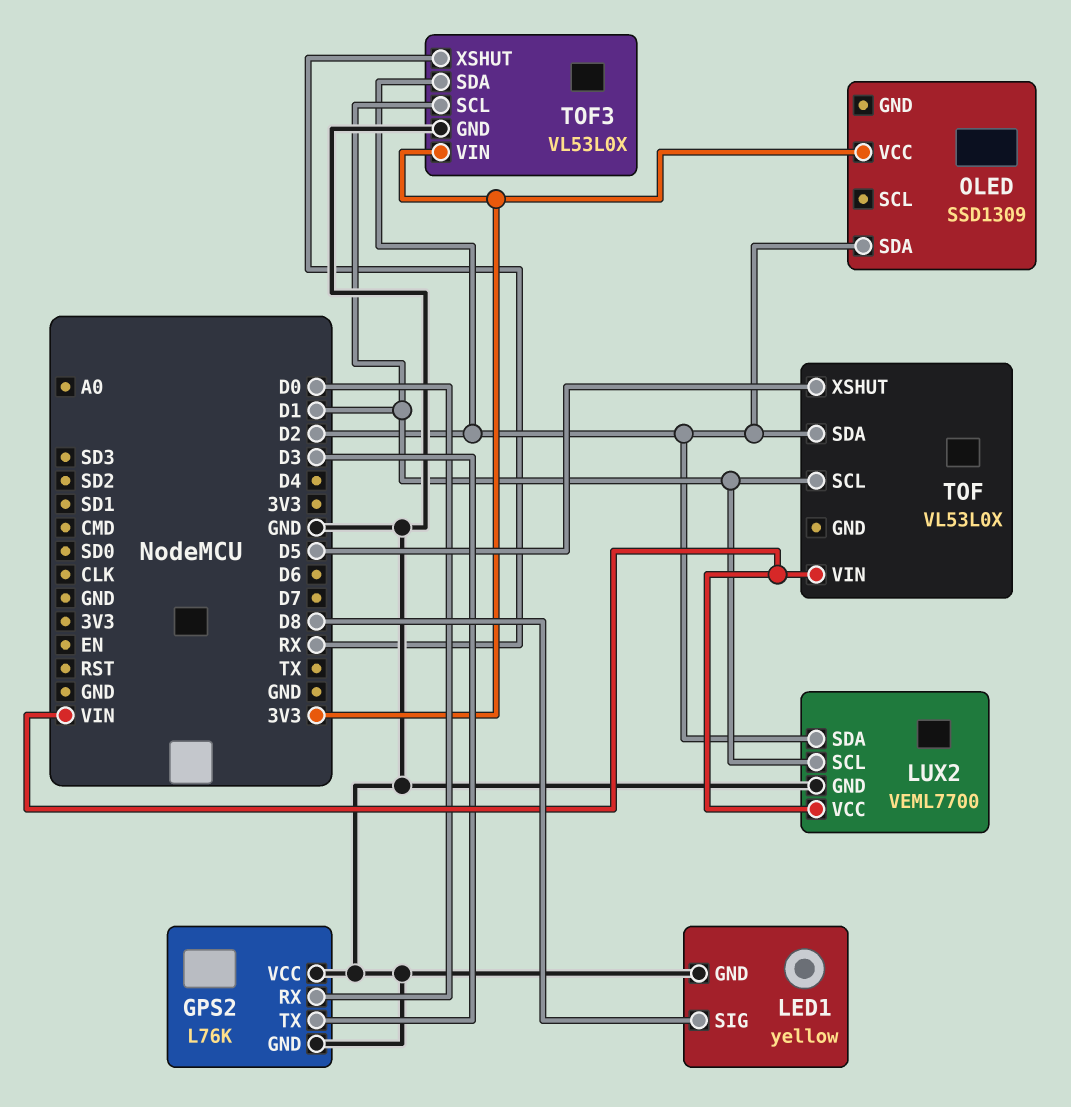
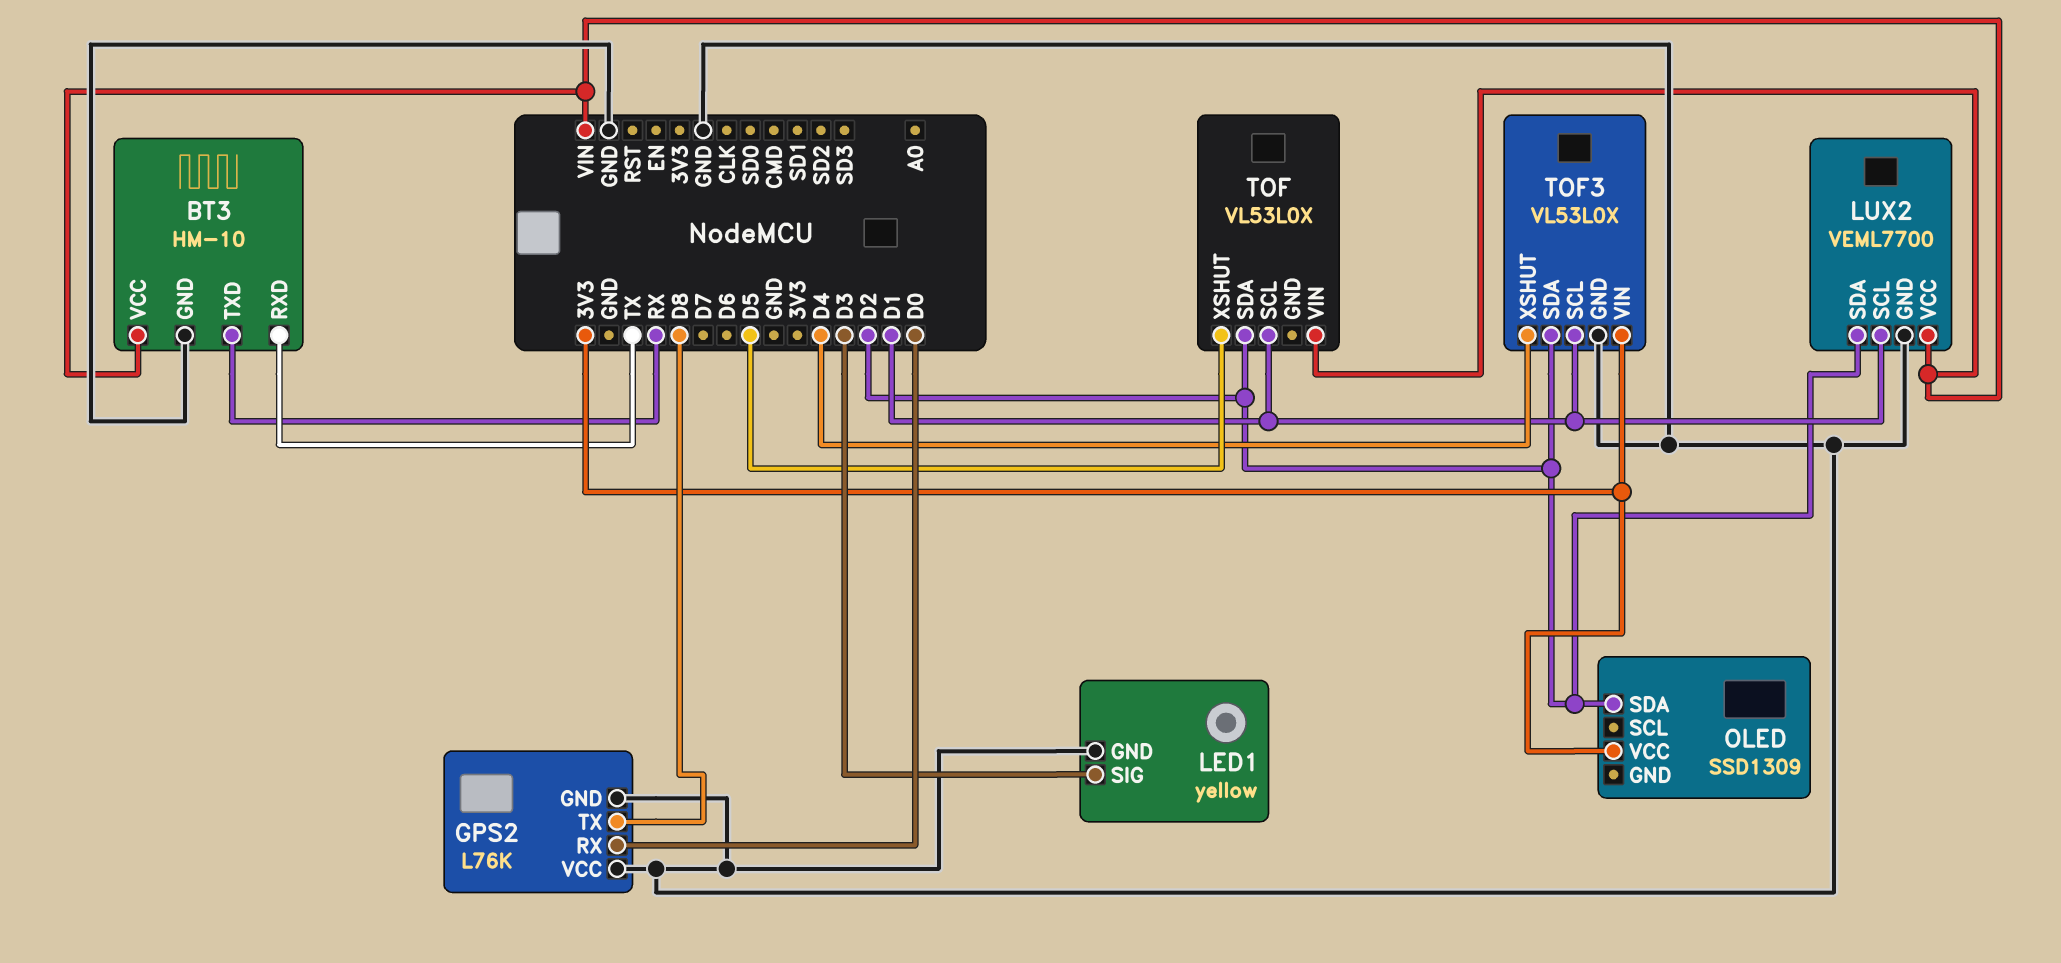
BT3: none -> HM-10
BT3 pin GND: none -> GND
BT3 pin RXD: none -> TX
BT3 pin TXD: none -> RX
BT3 pin VCC: none -> VIN
GPS2 pin TX: D3 -> D8
LED1 pin SIG: D8 -> D3
TOF3 pin XSHUT: RX -> D4

